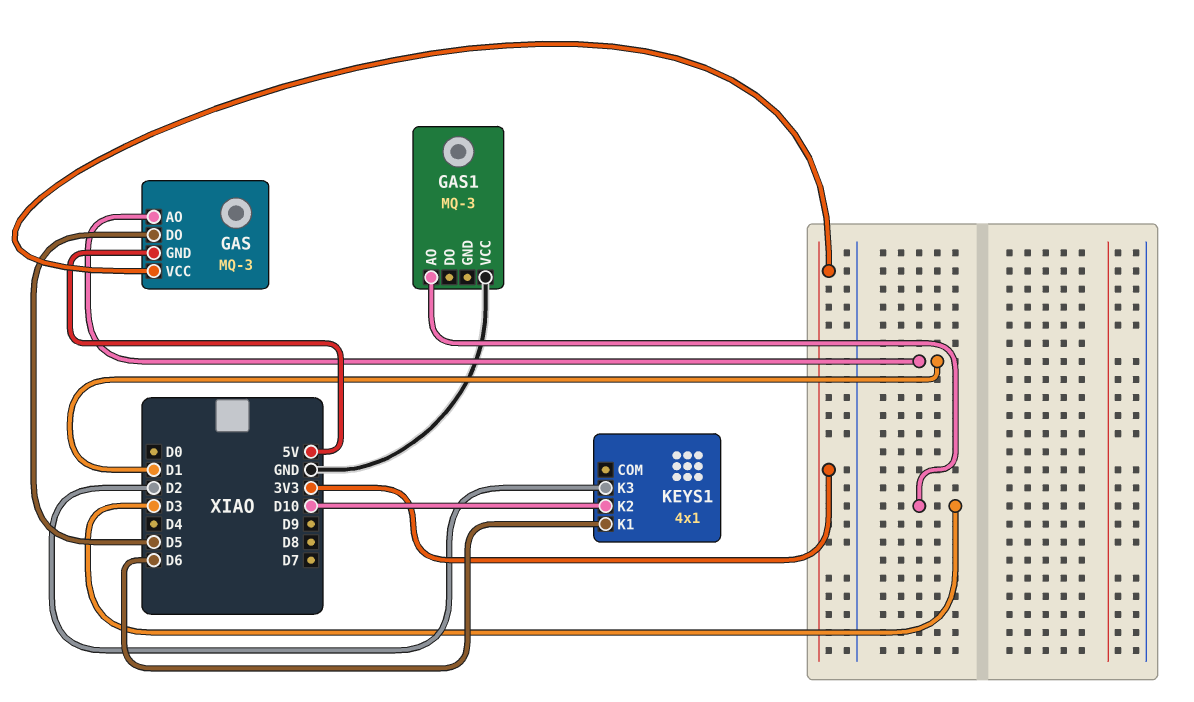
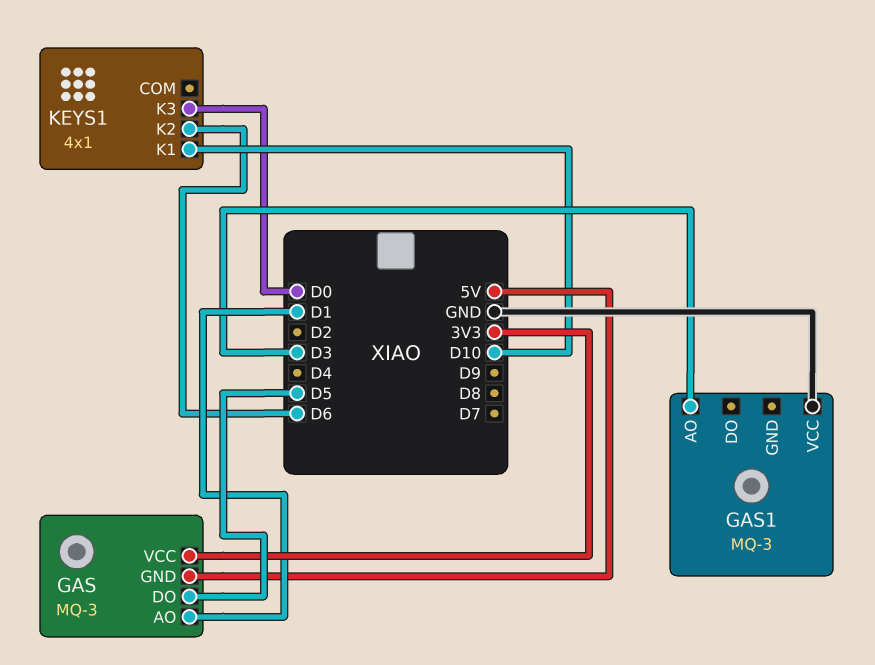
KEYS1 pin K1: D6 -> D10
KEYS1 pin K2: D10 -> D6
KEYS1 pin K3: D2 -> D0

